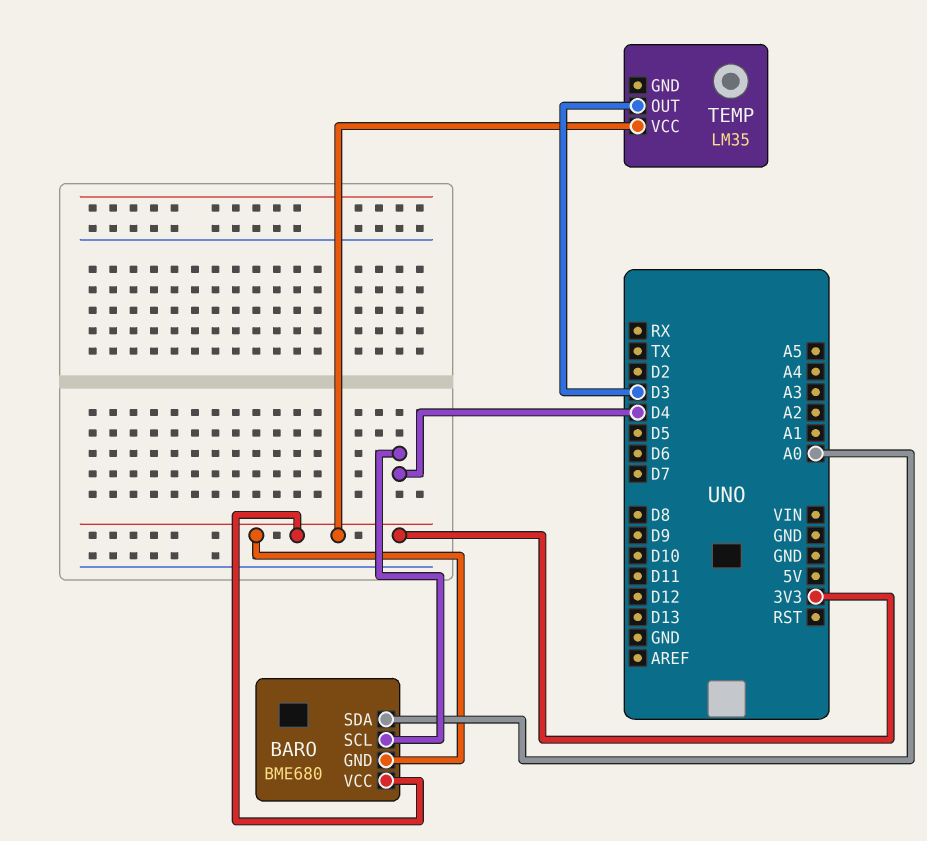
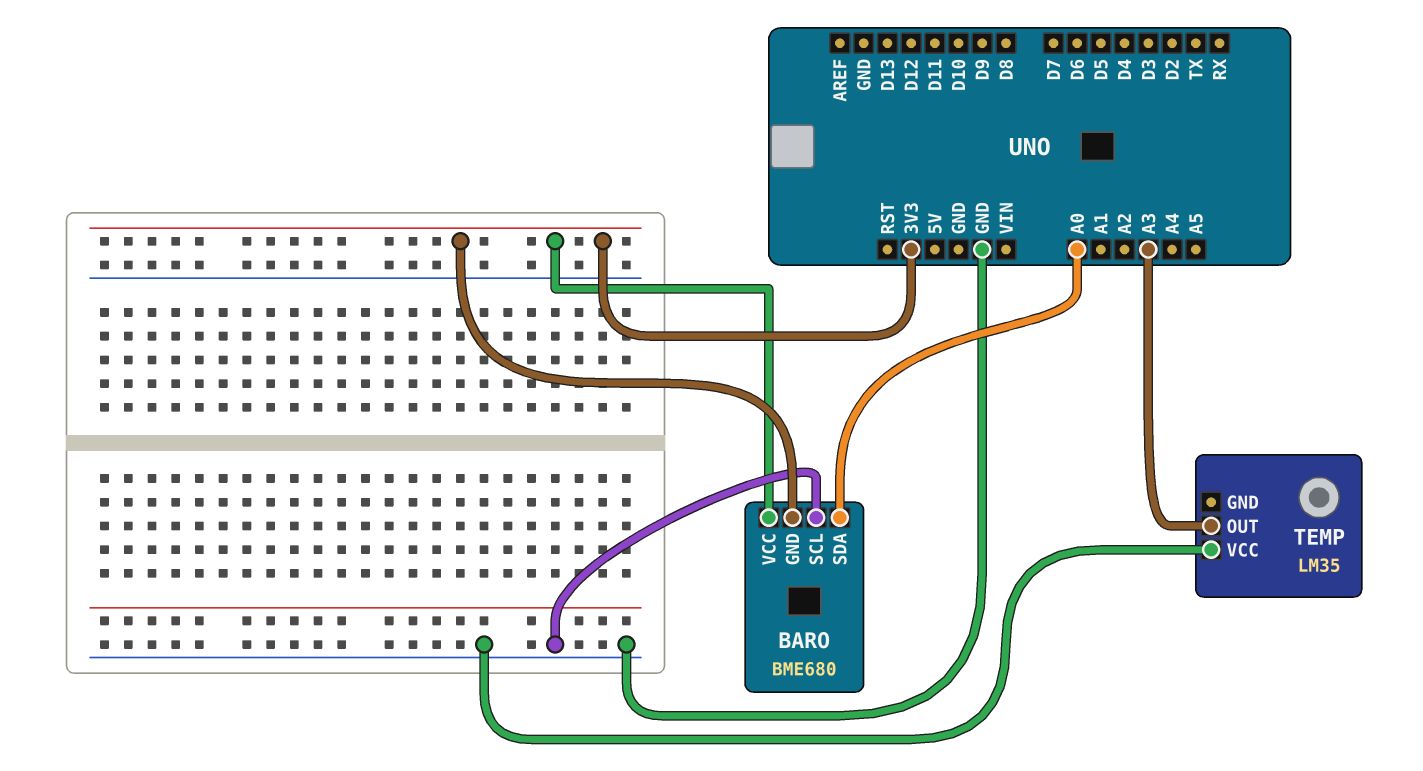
BARO pin SCL: D4 -> GND
TEMP pin OUT: D3 -> A3
TEMP pin VCC: 3V3 -> GND

